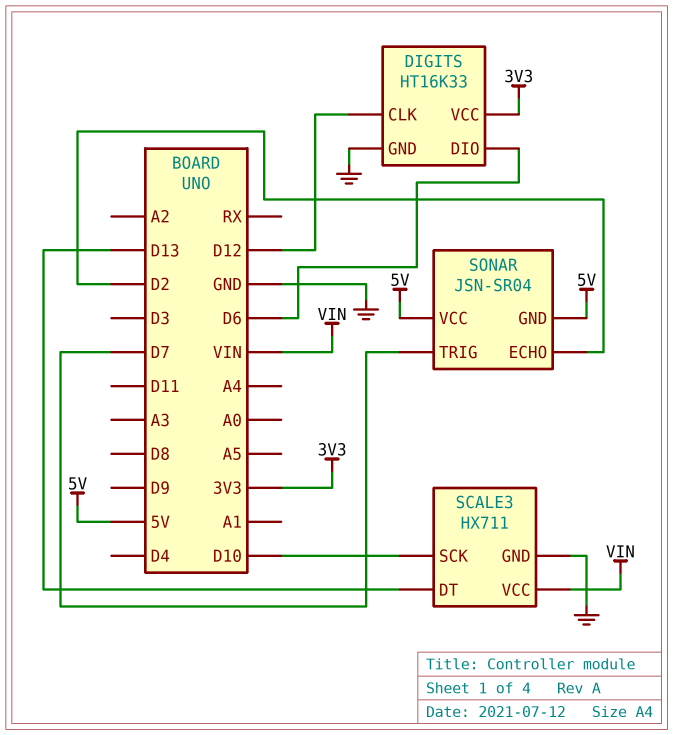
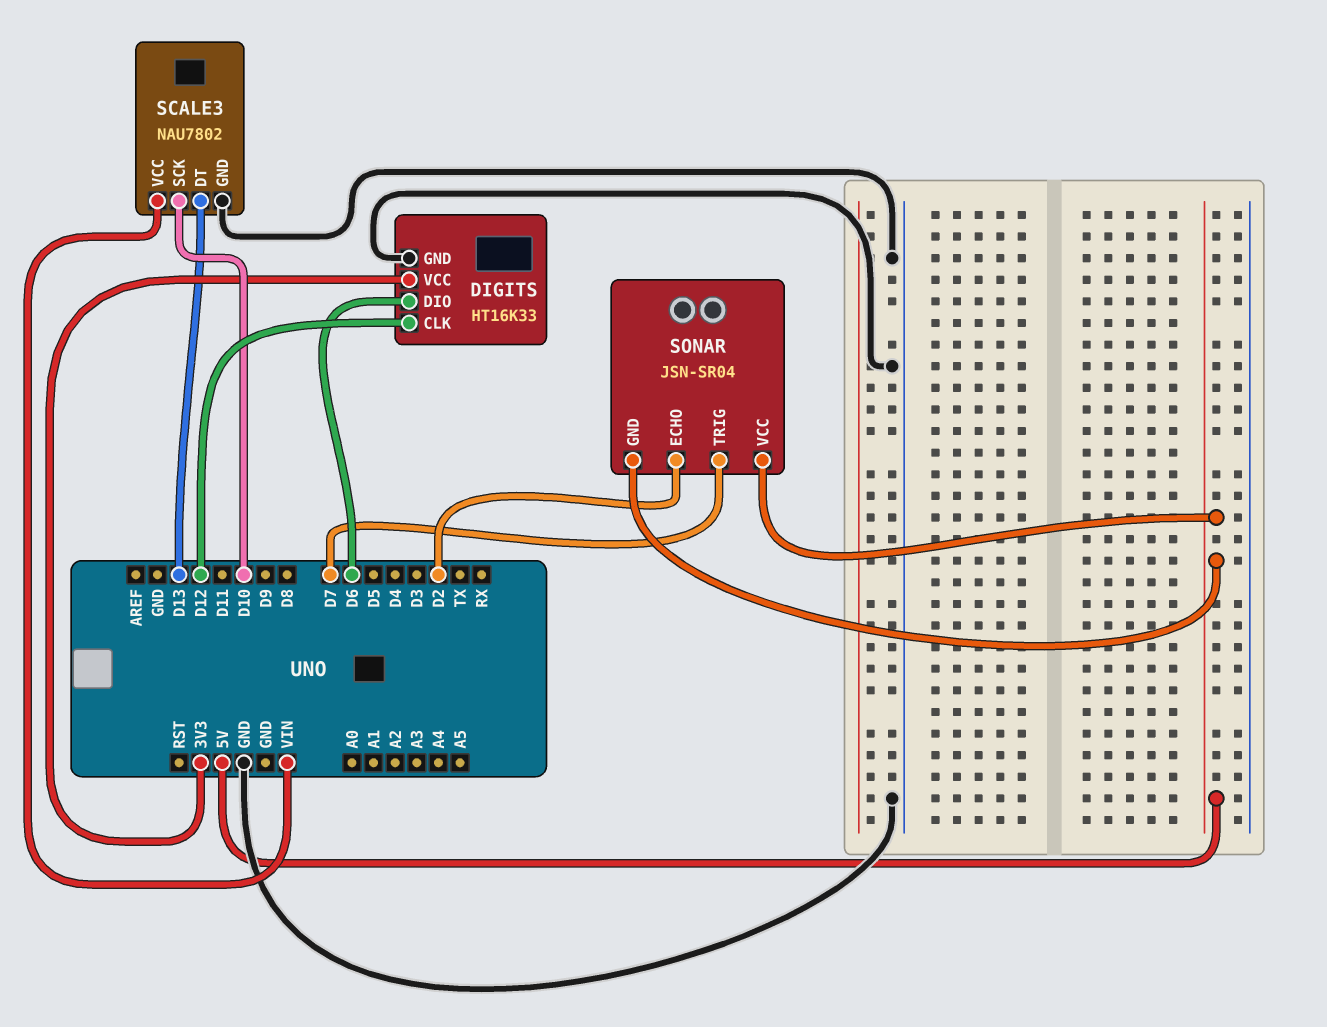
SCALE3: HX711 -> NAU7802

